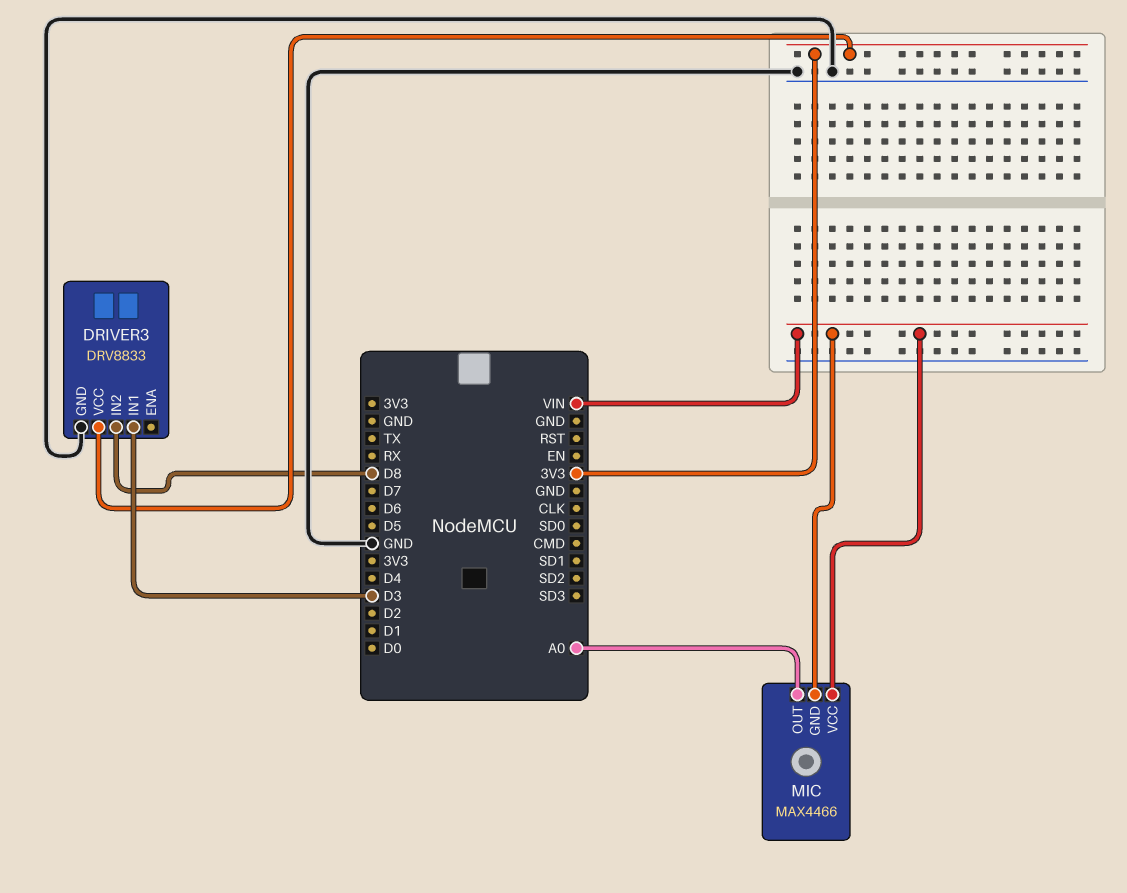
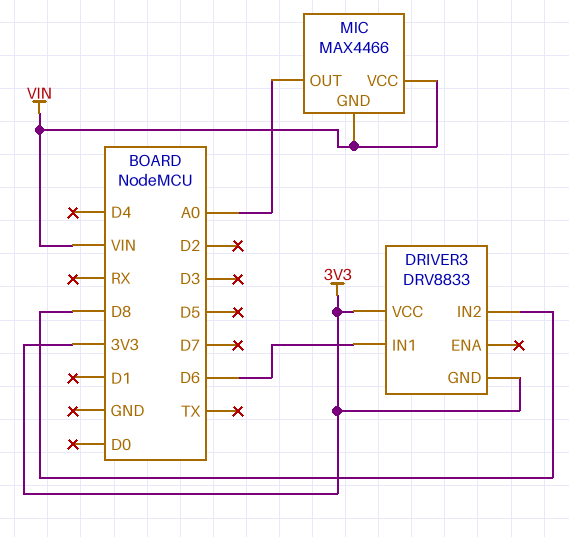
DRIVER3 pin GND: GND -> 3V3
DRIVER3 pin IN1: D3 -> D6

